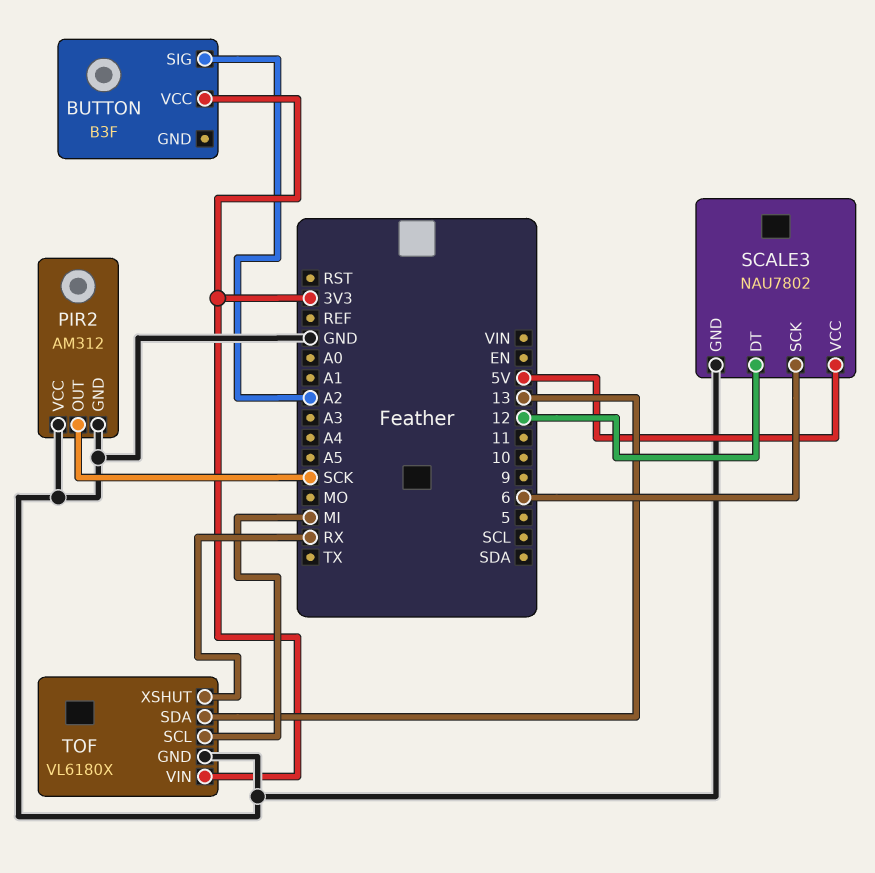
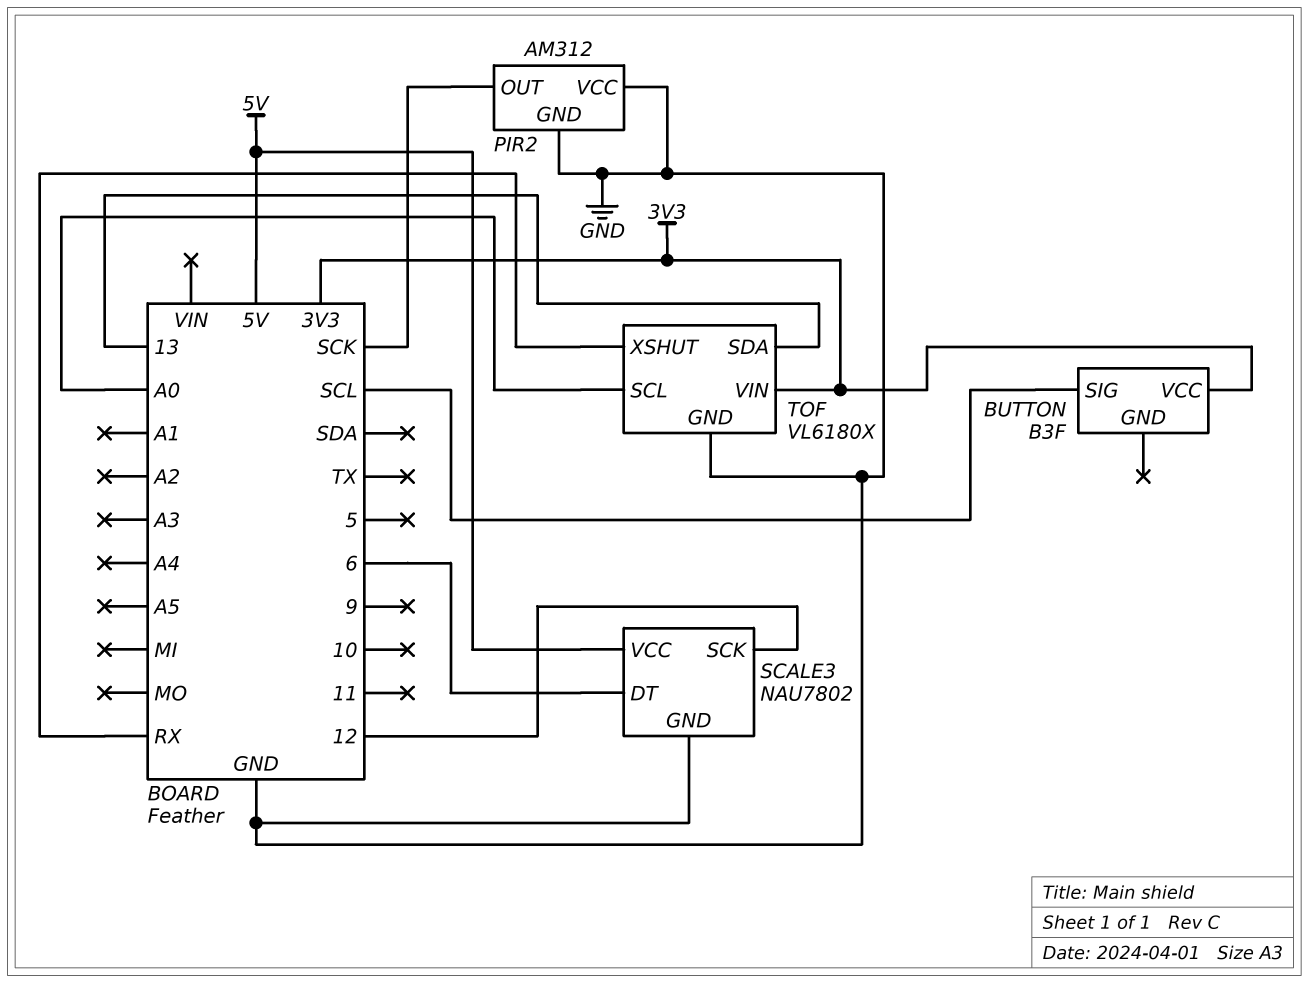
BUTTON pin SIG: A2 -> SCL
SCALE3 pin DT: 12 -> 6
SCALE3 pin SCK: 6 -> 12
TOF pin SCL: MI -> A0

